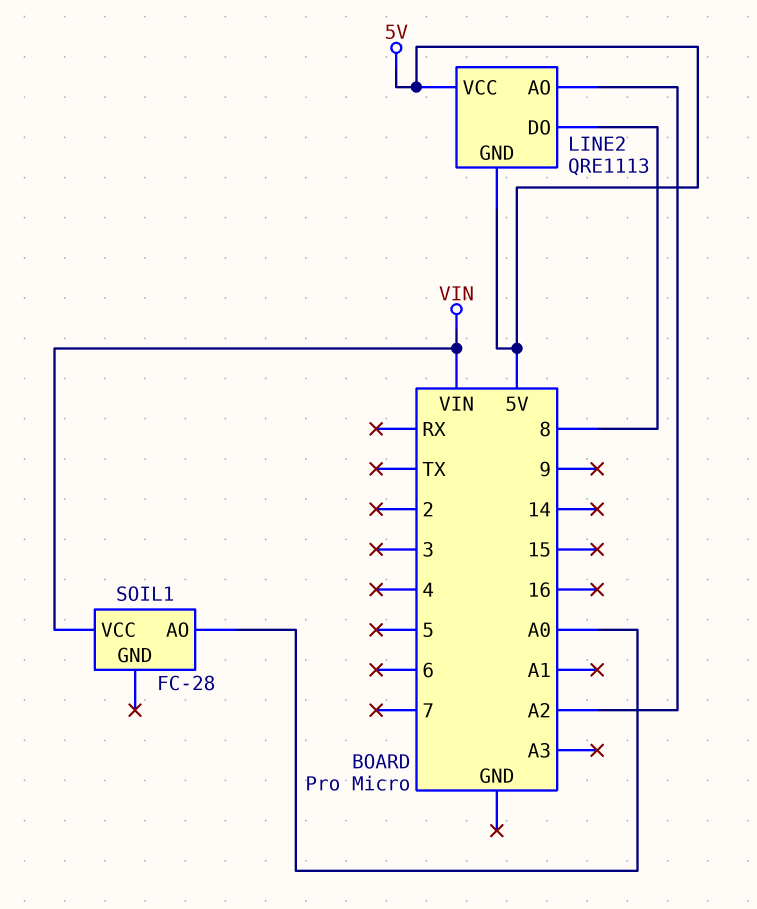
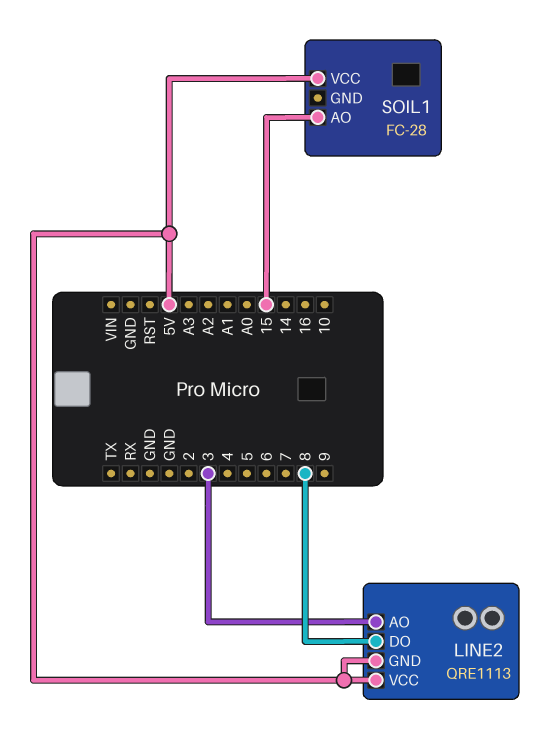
LINE2 pin AO: A2 -> 3
SOIL1 pin AO: A0 -> 15
SOIL1 pin VCC: VIN -> 5V

